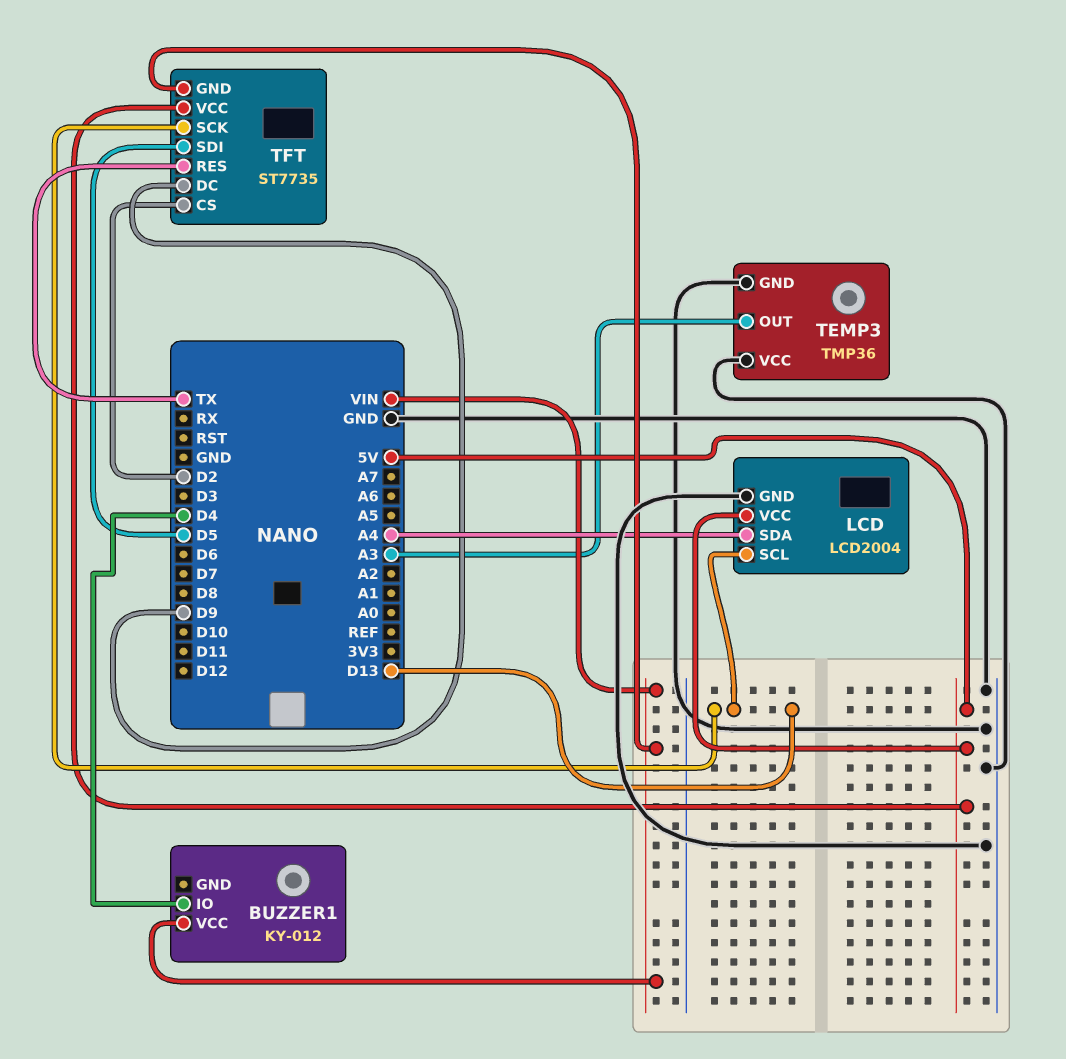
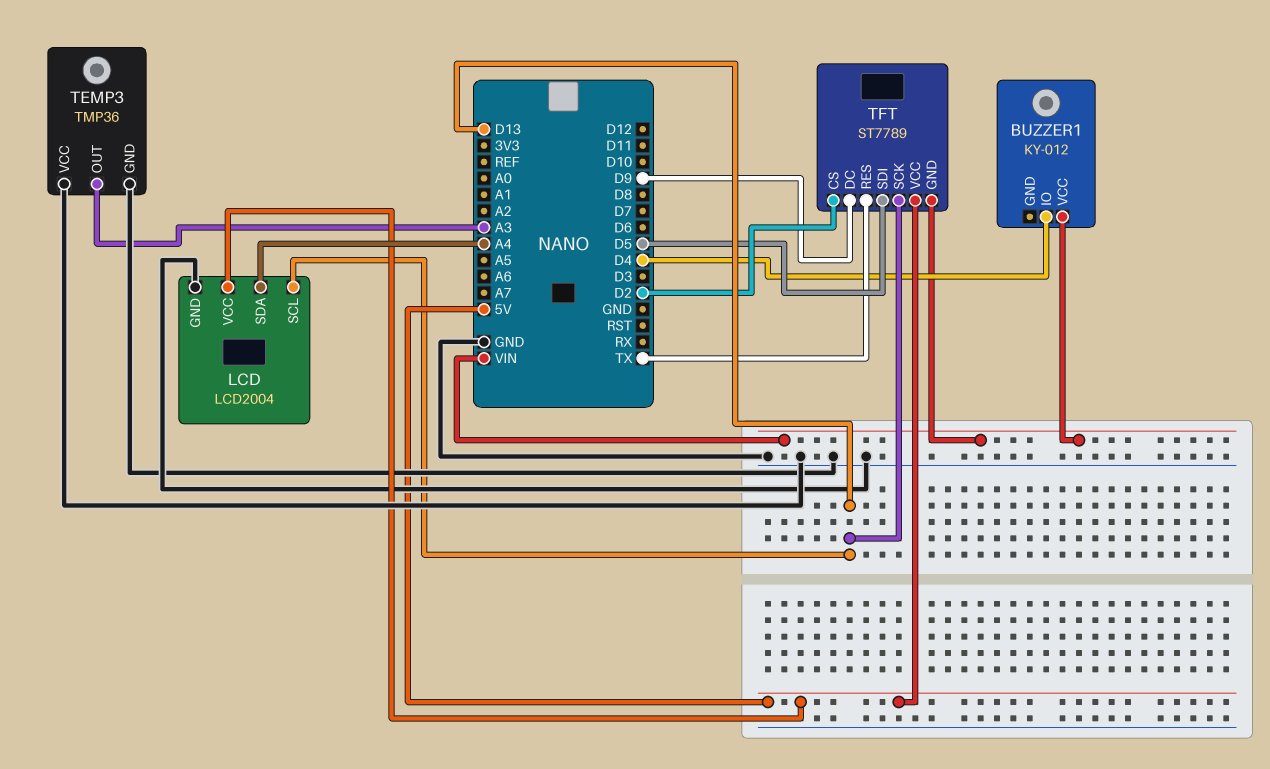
TFT: ST7735 -> ST7789

